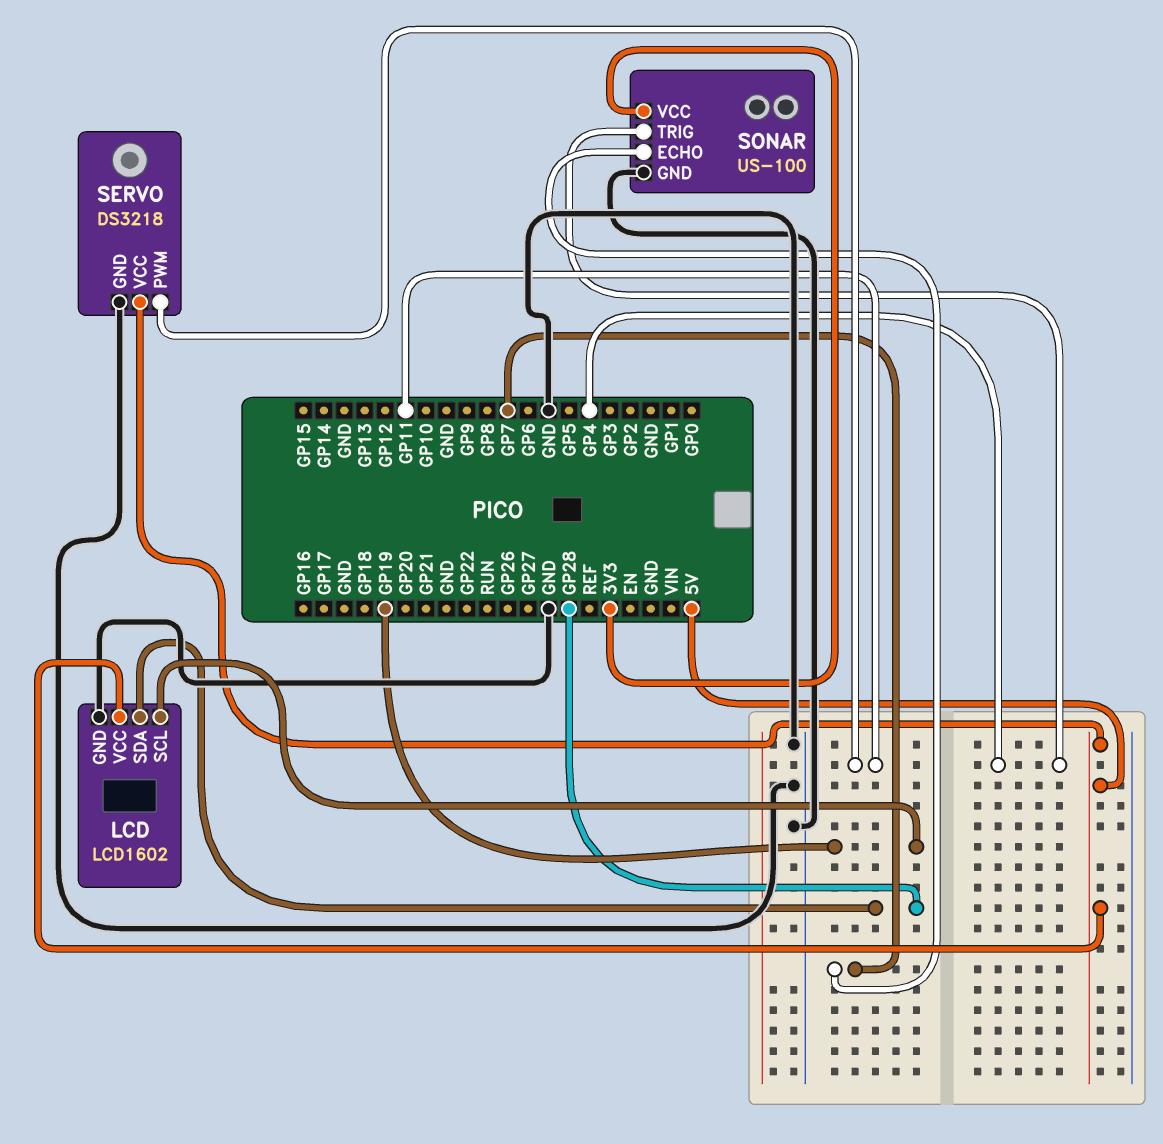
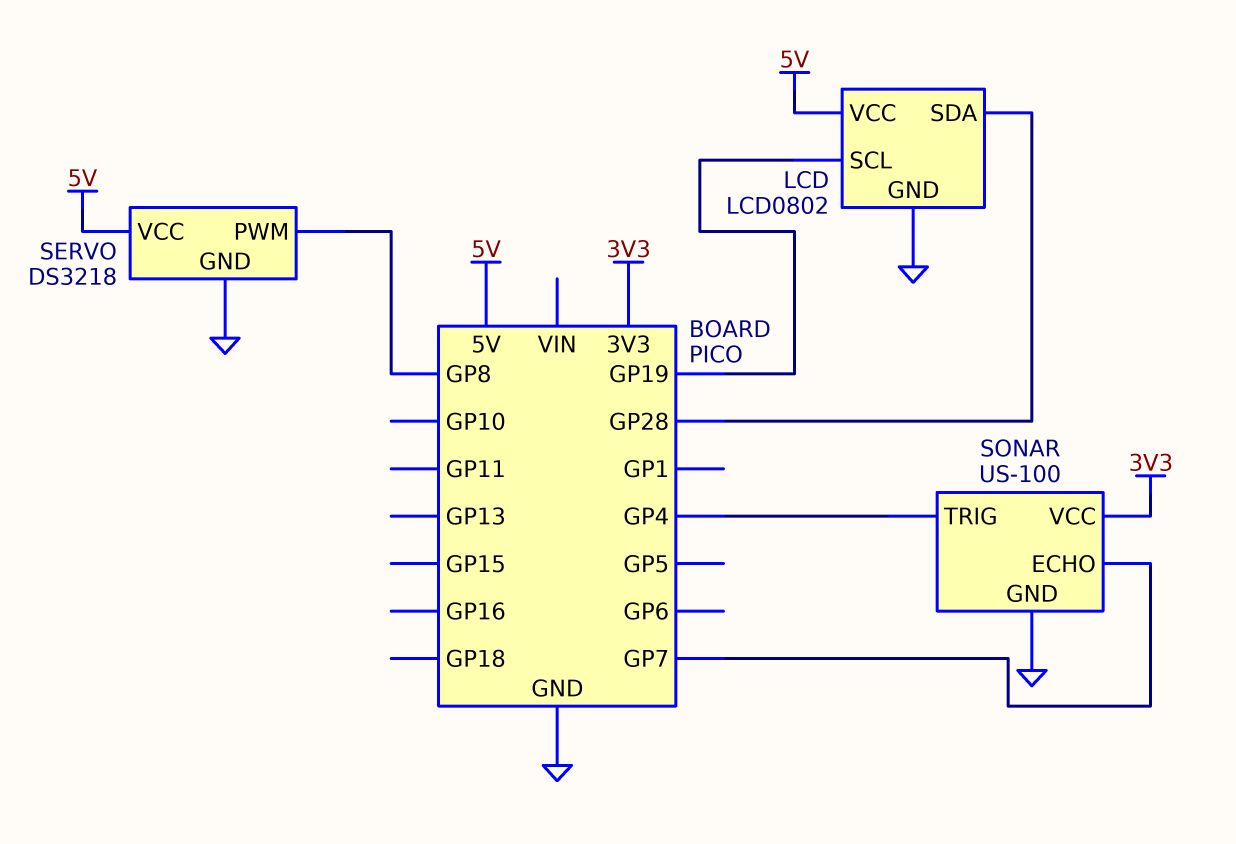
LCD: LCD1602 -> LCD0802
SERVO pin PWM: GP11 -> GP8

